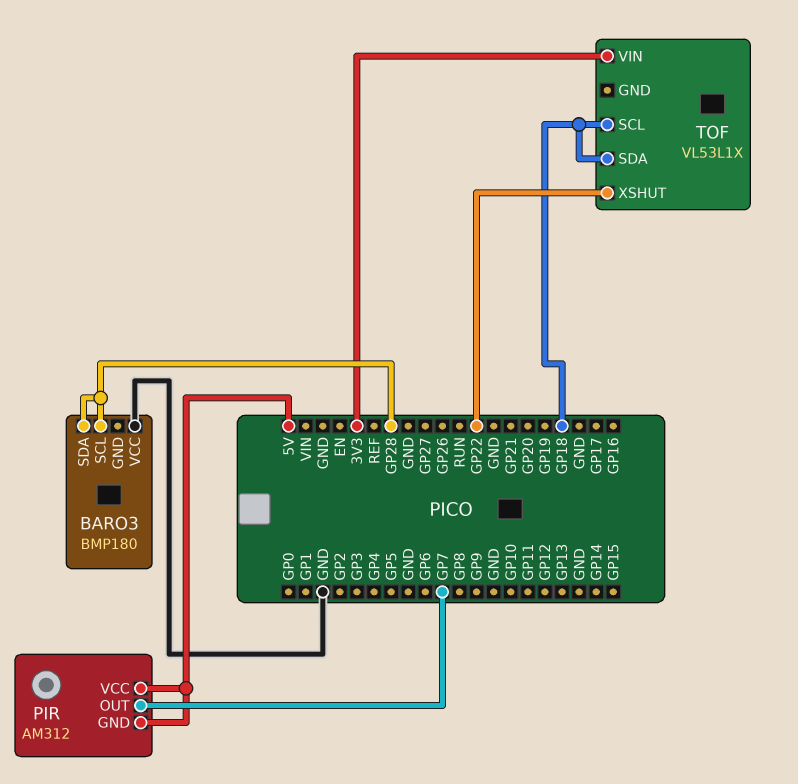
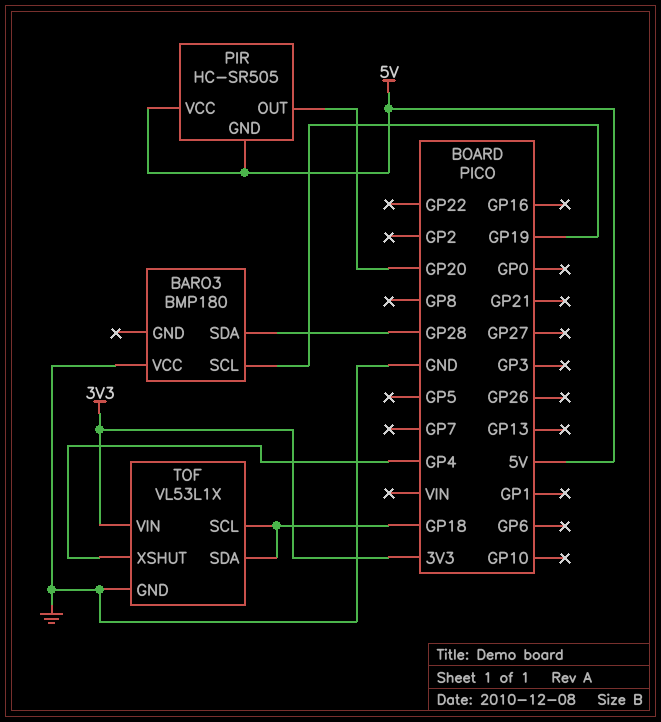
BARO3 pin SCL: GP28 -> GP19
PIR: AM312 -> HC-SR505
PIR pin OUT: GP7 -> GP20
TOF pin GND: none -> GND
TOF pin XSHUT: GP22 -> GP4

